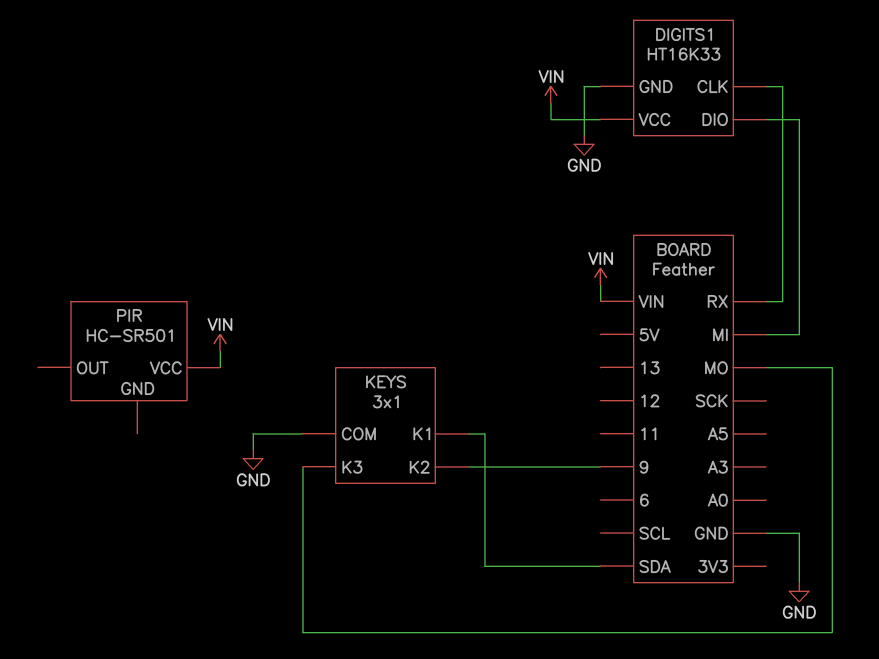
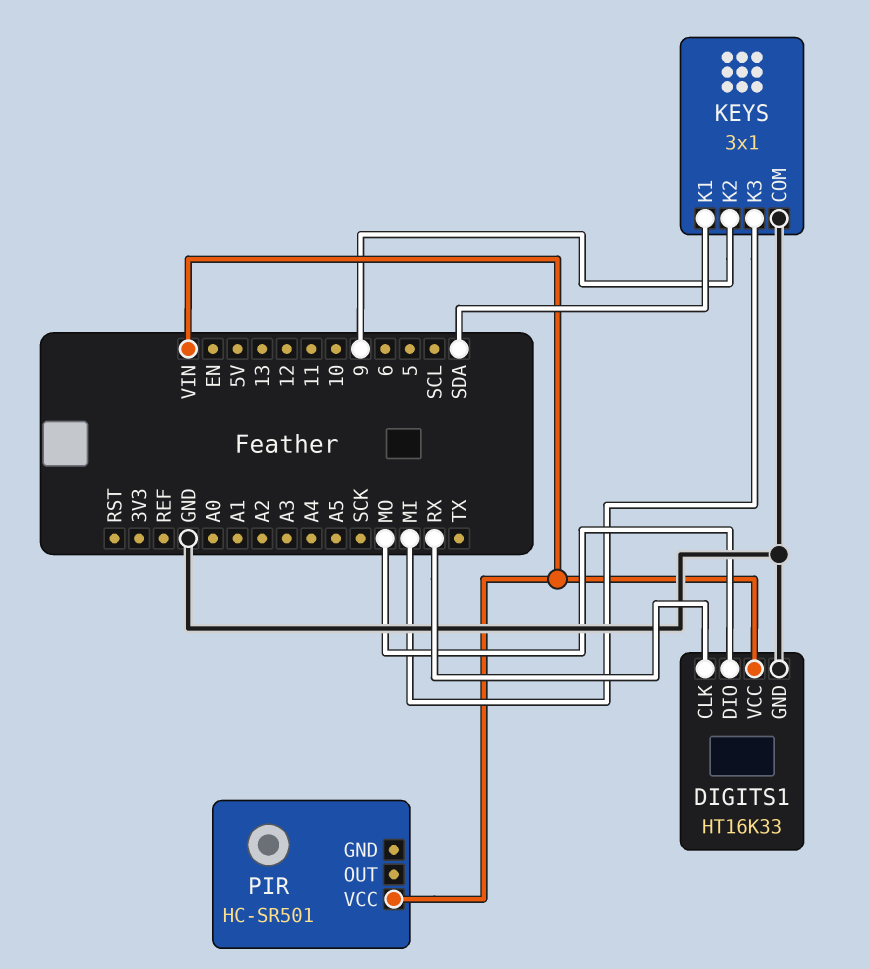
DIGITS1 pin DIO: MI -> MO
KEYS pin K3: MO -> MI

